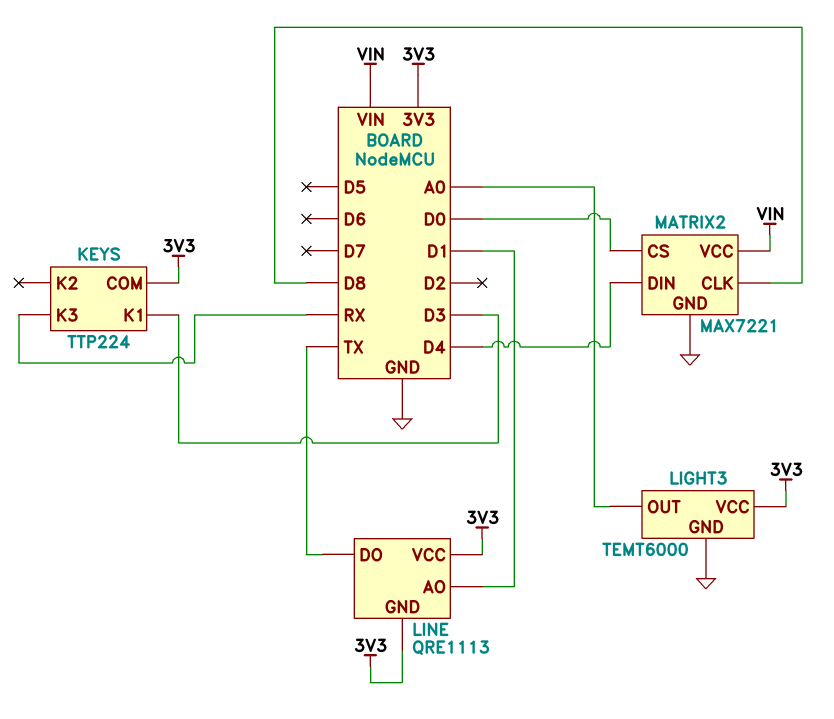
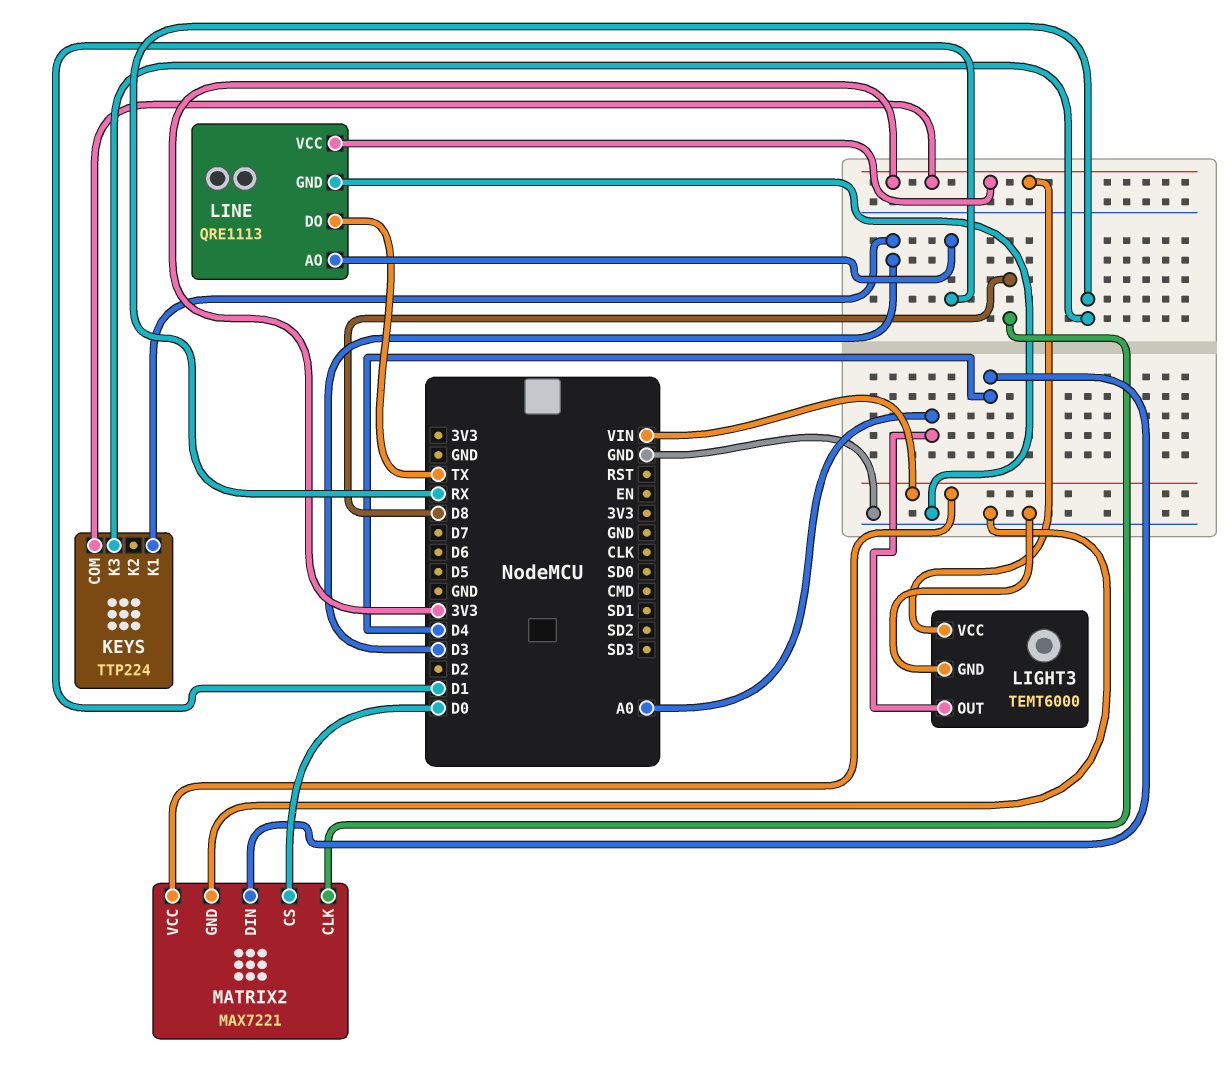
LINE pin GND: 3V3 -> GND

